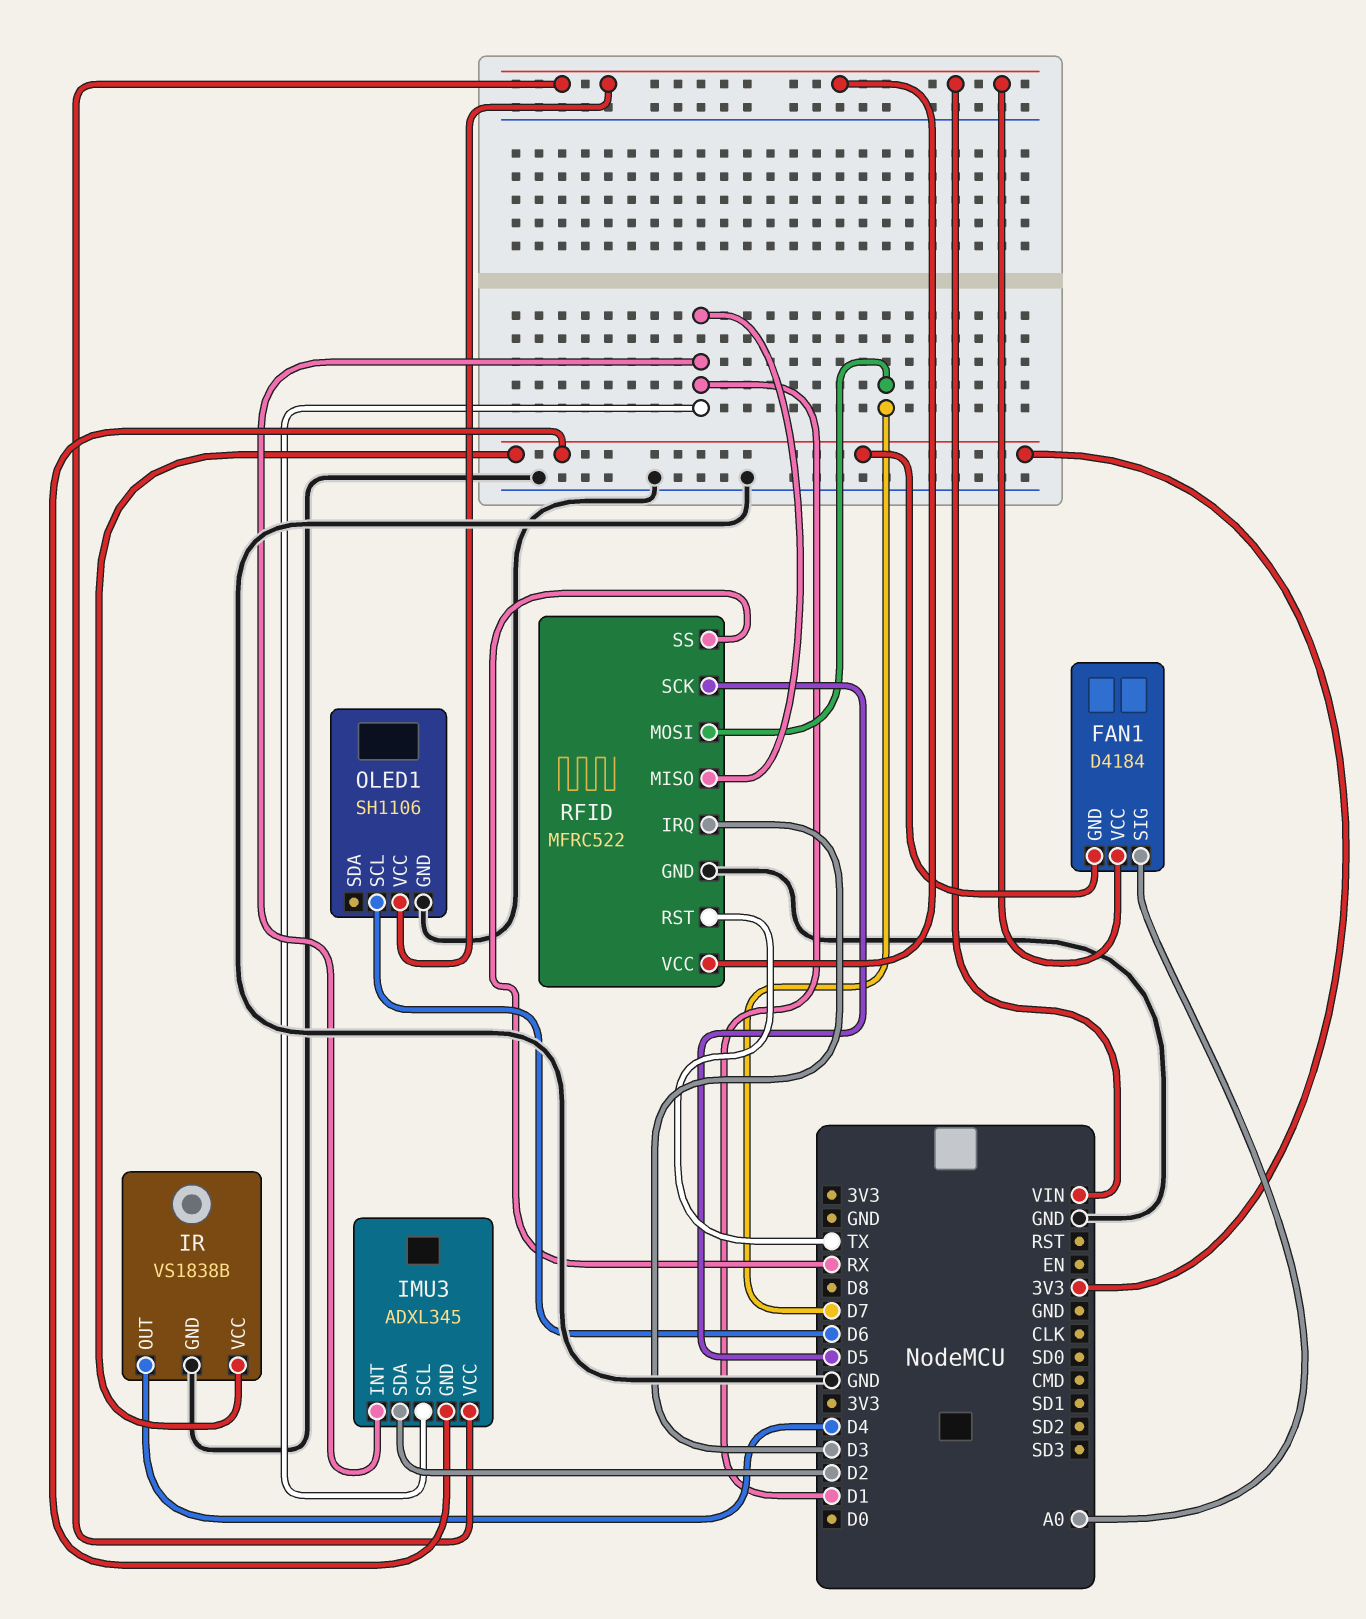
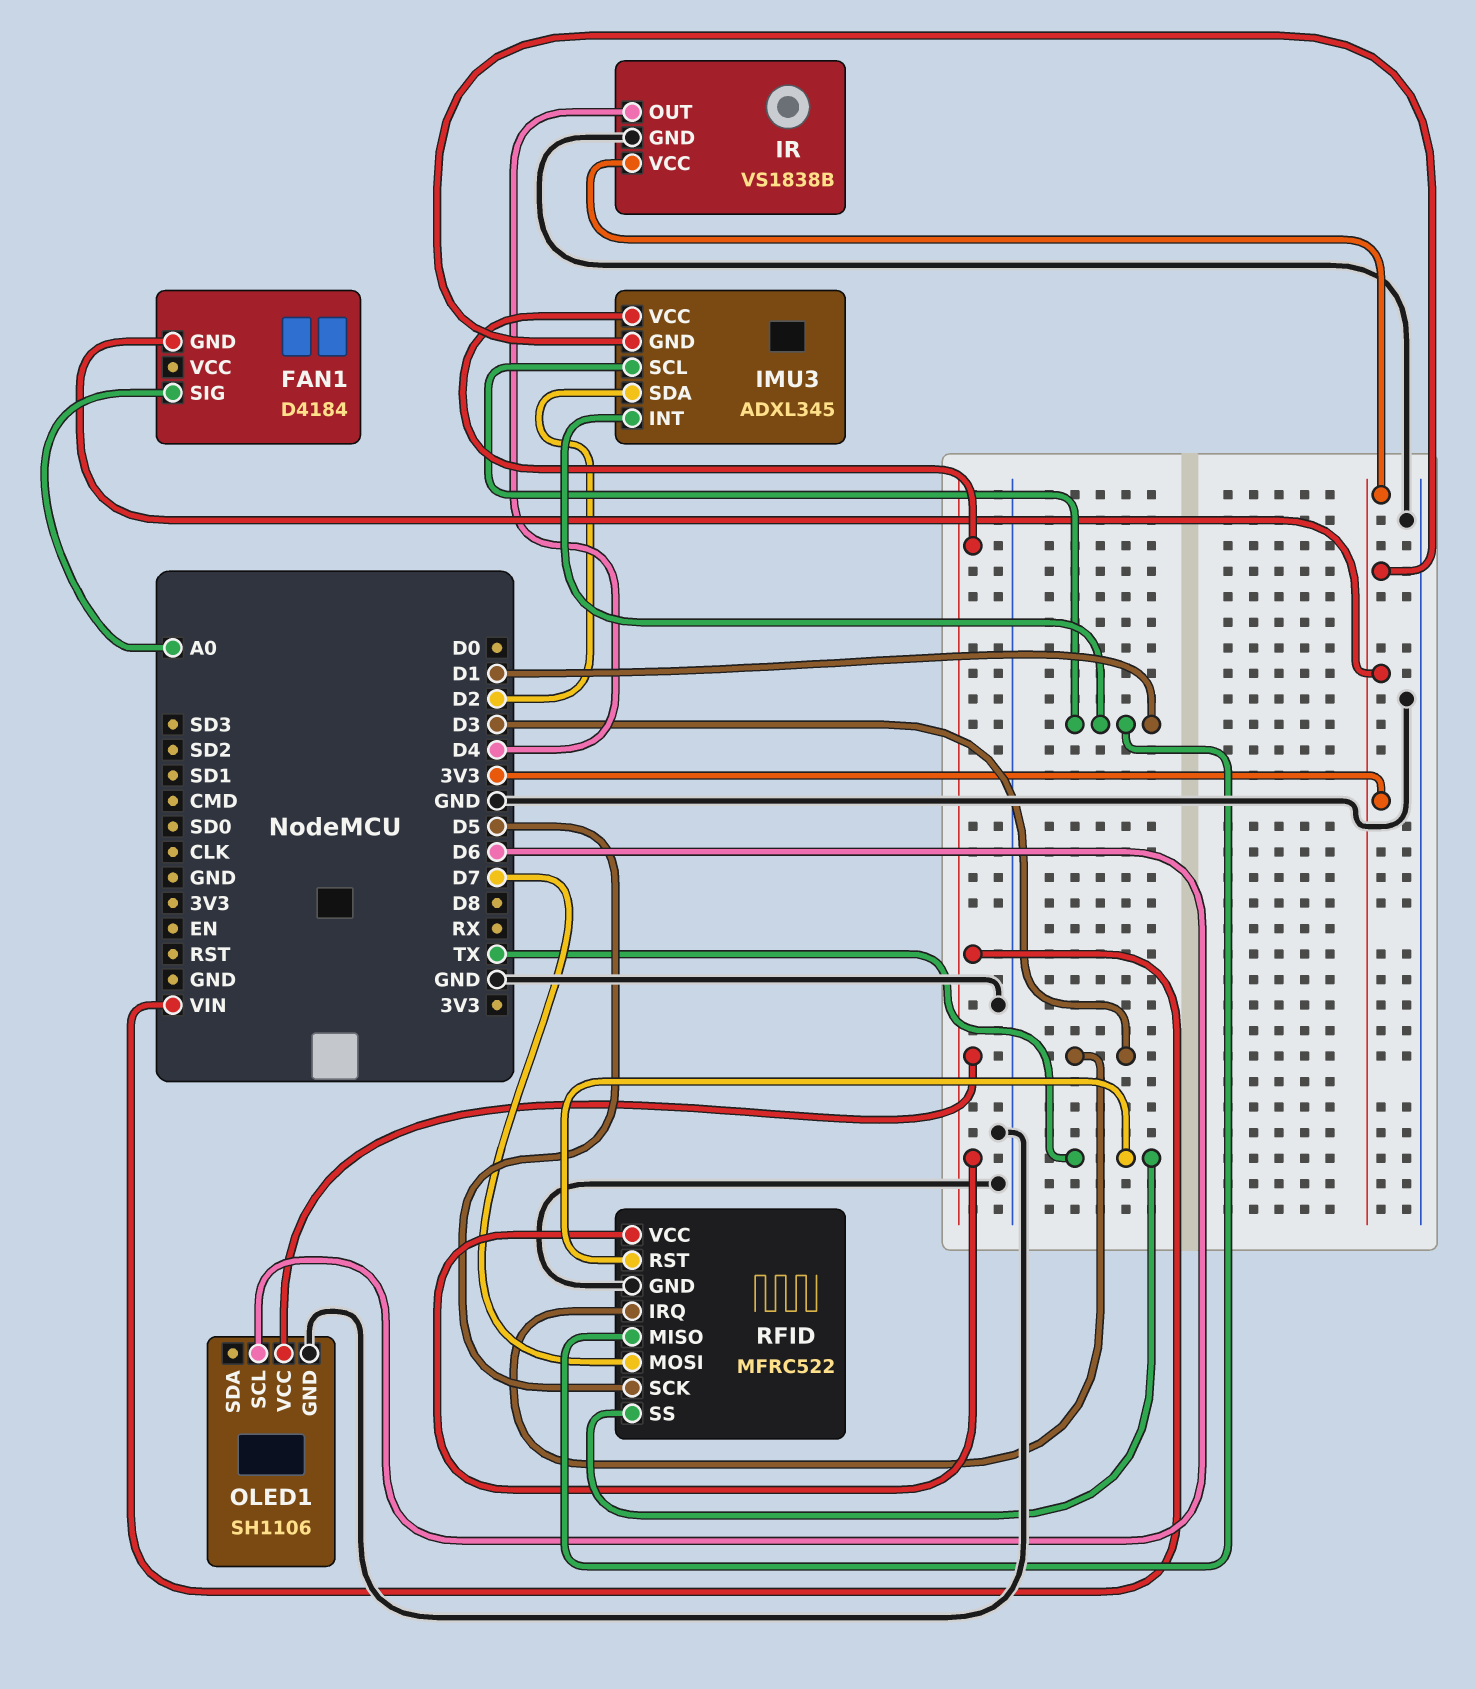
FAN1 pin VCC: VIN -> none
RFID pin SS: RX -> TX

